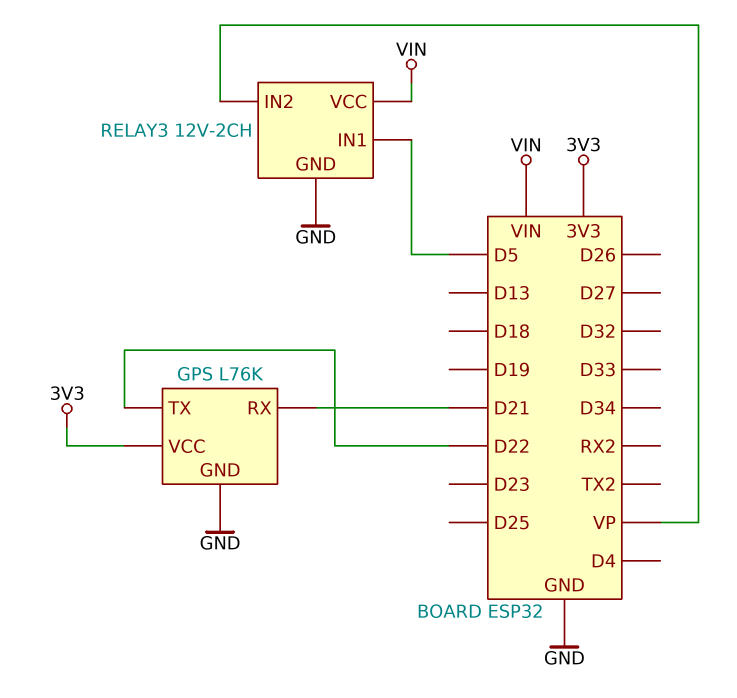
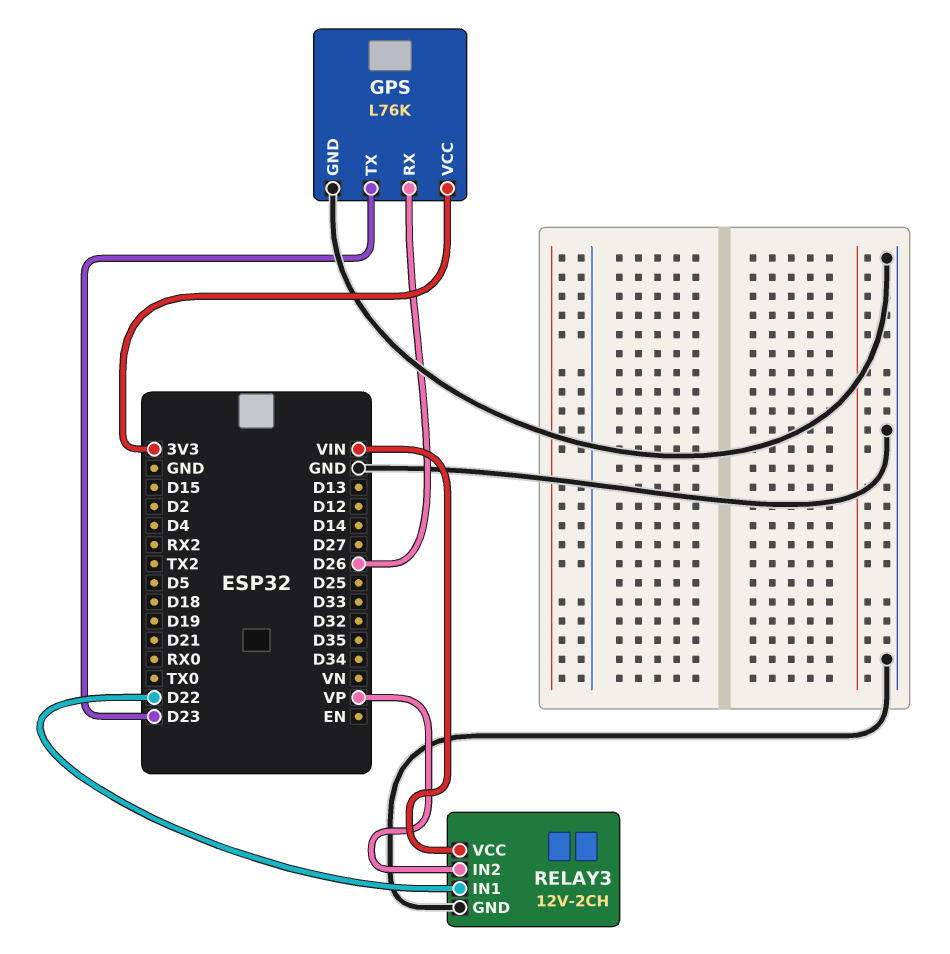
GPS pin RX: D21 -> D26
GPS pin TX: D22 -> D23
RELAY3 pin IN1: D5 -> D22

